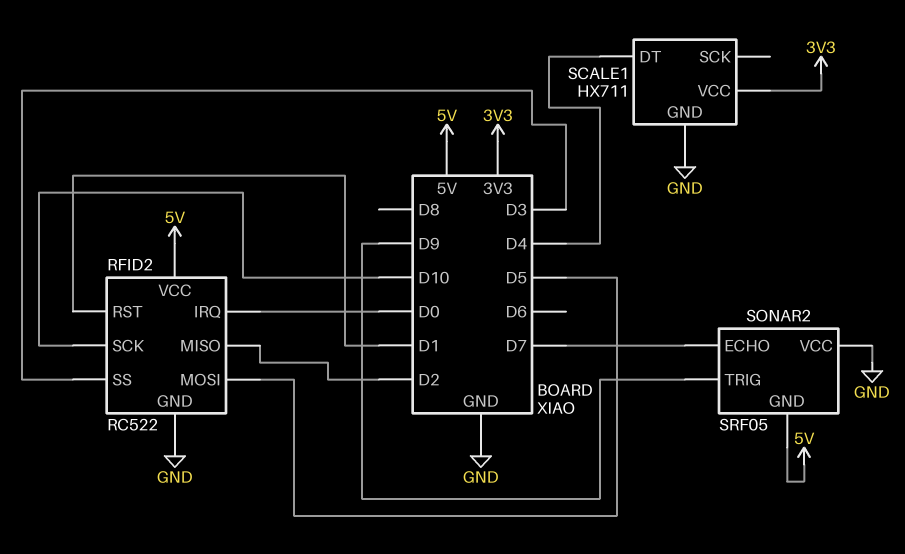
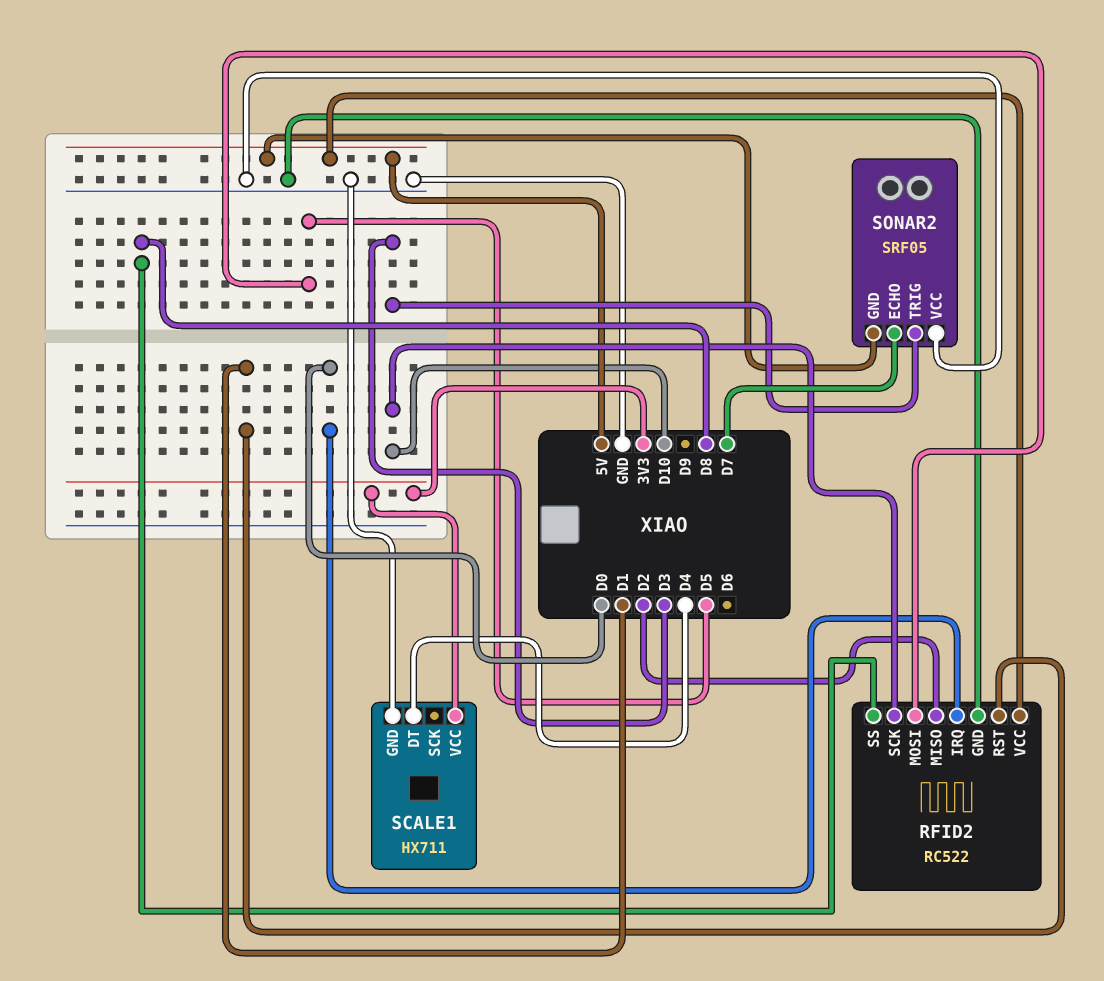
RFID2 pin SS: D3 -> D8
SONAR2 pin TRIG: D9 -> D3

